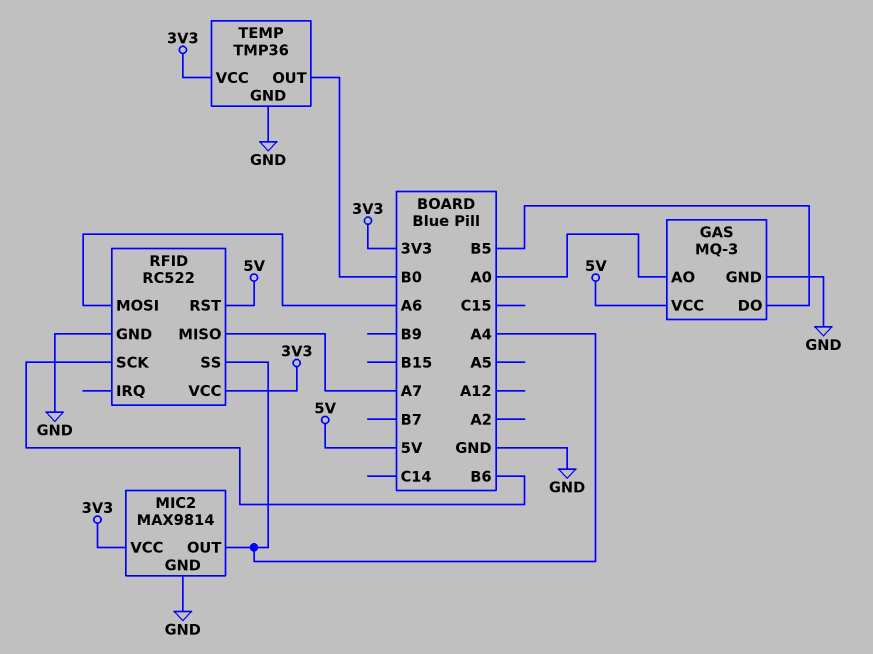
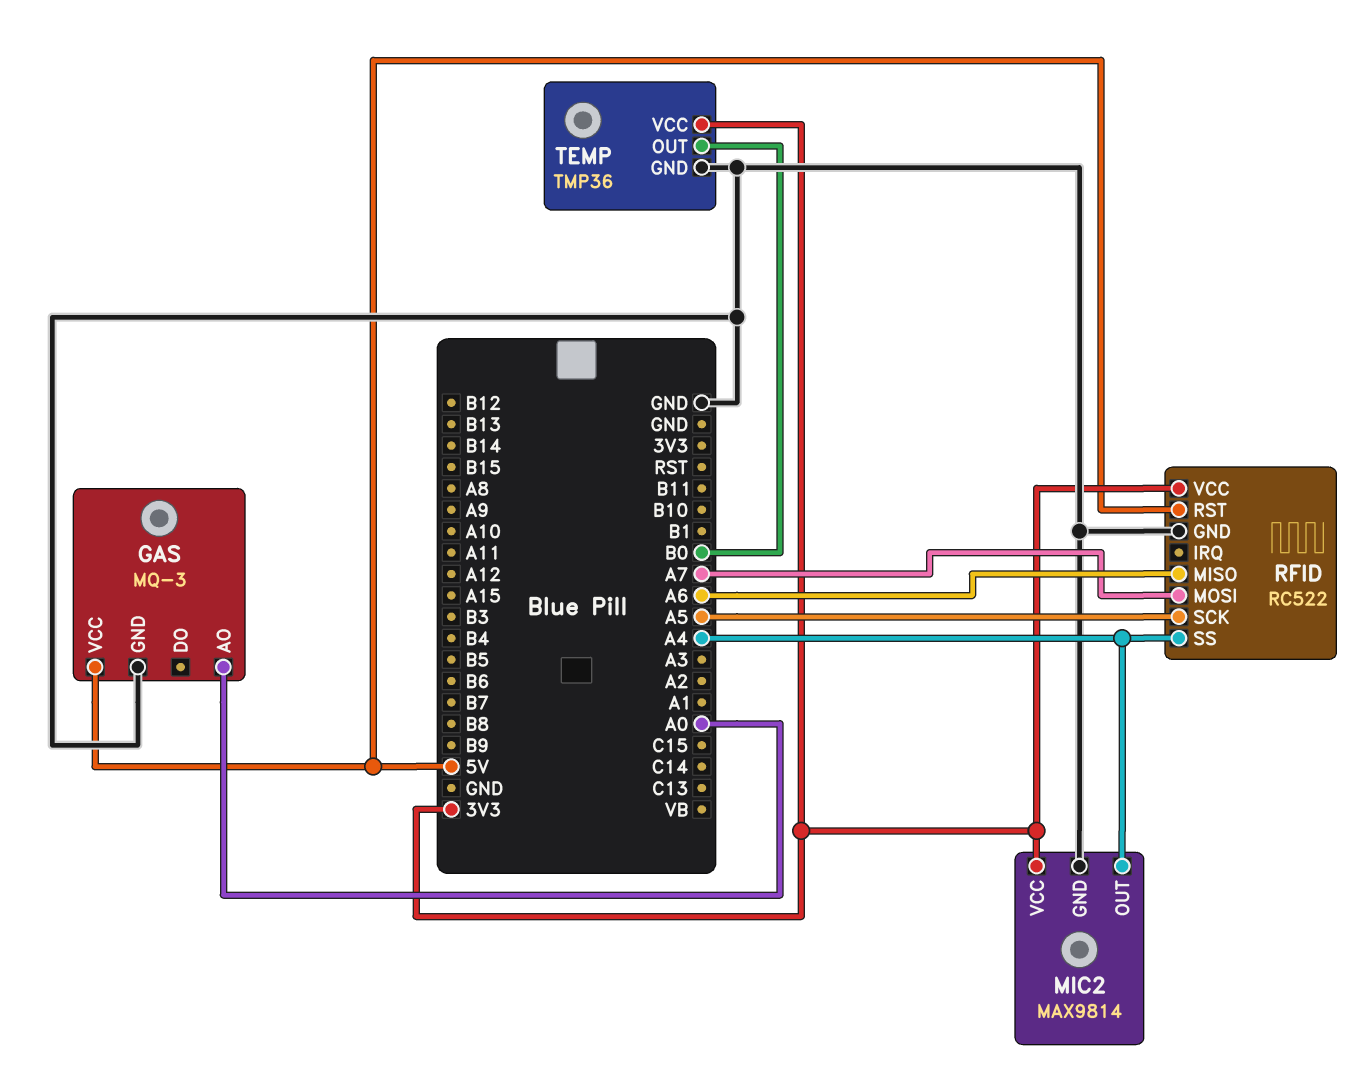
GAS pin DO: B5 -> none
RFID pin MISO: A7 -> A6
RFID pin MOSI: A6 -> A7
RFID pin SCK: B6 -> A5

